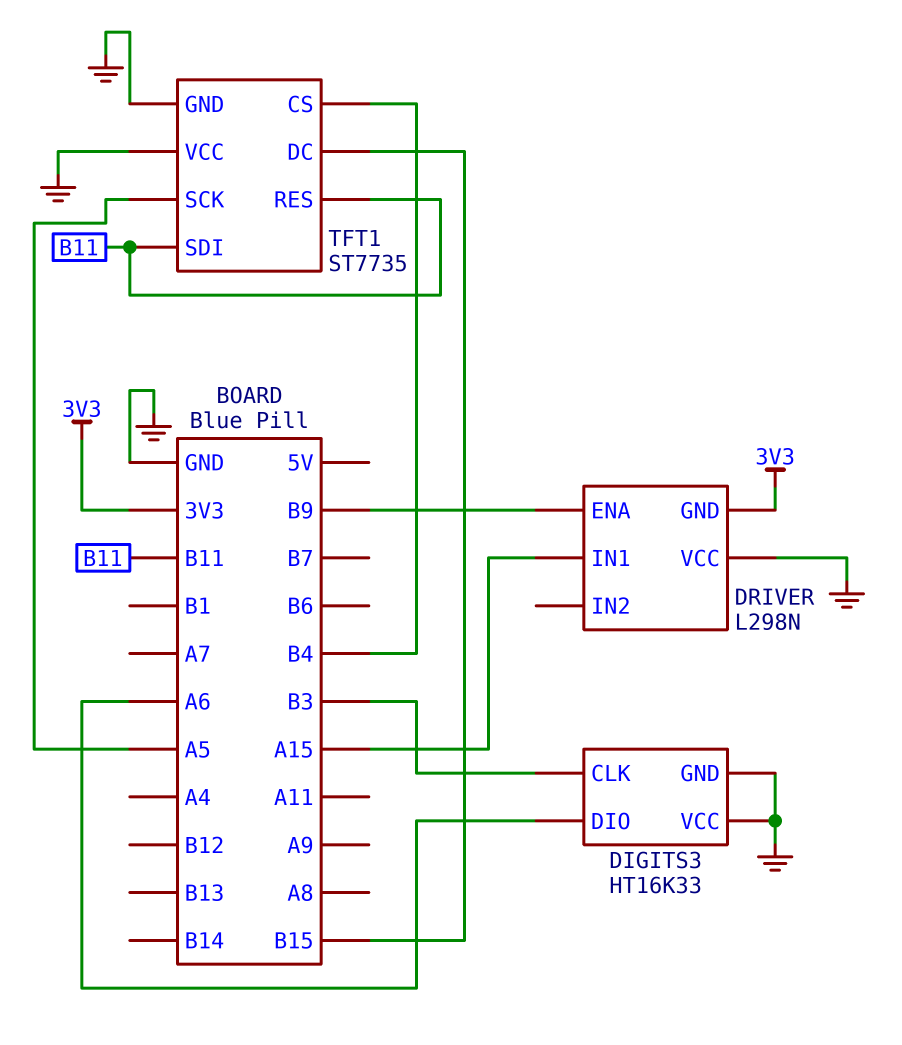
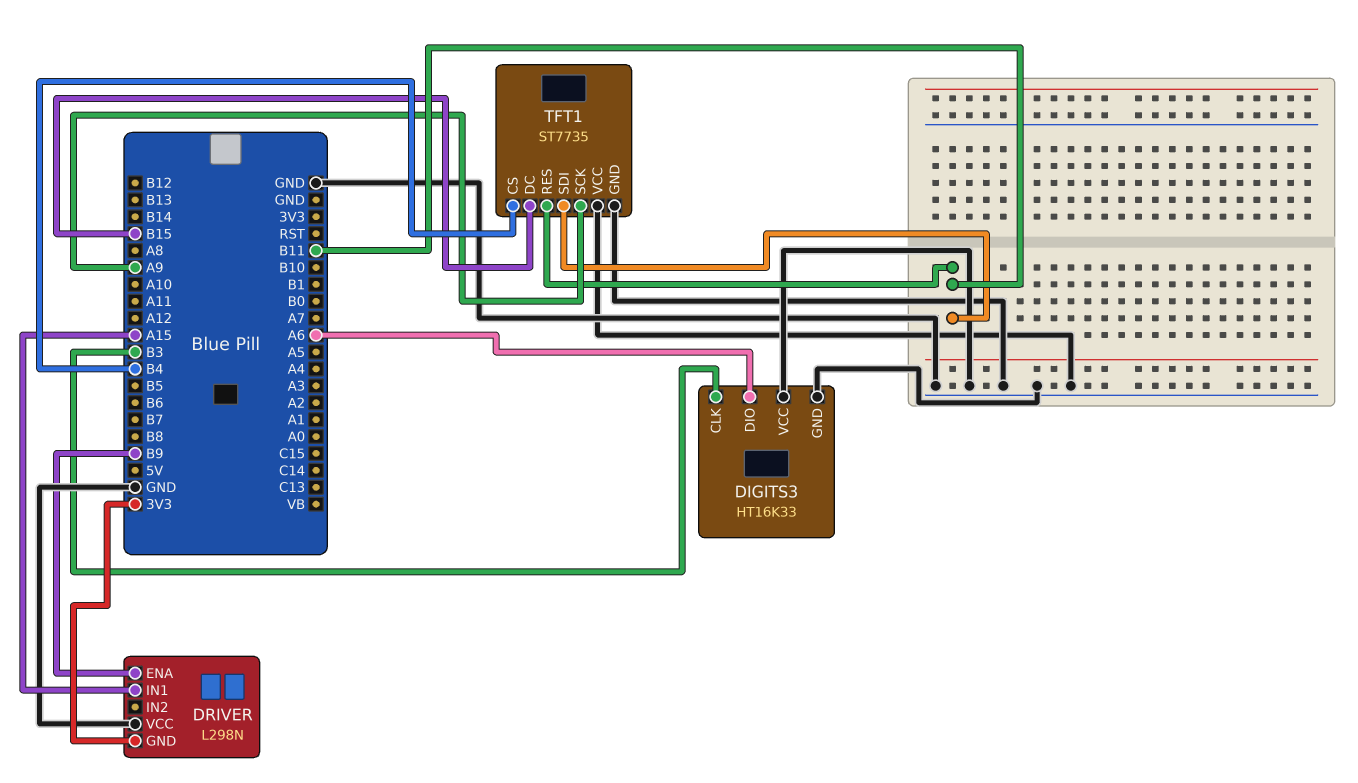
TFT1 pin SCK: A5 -> A9

